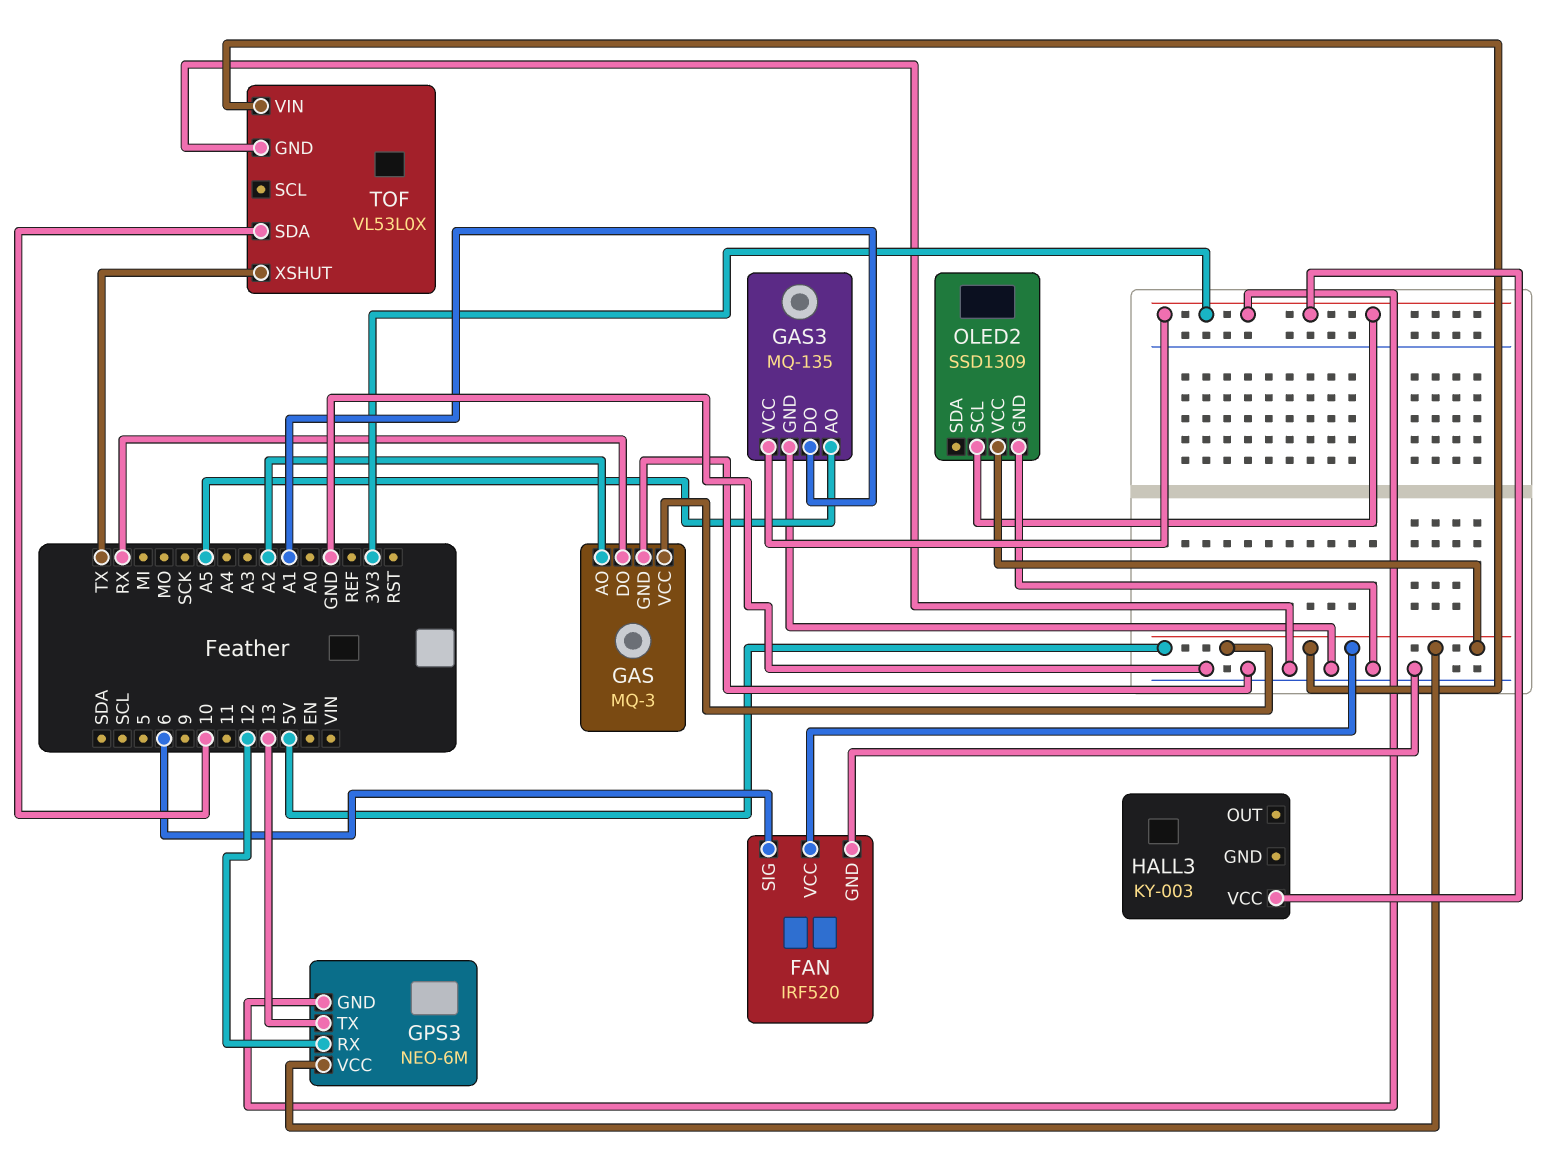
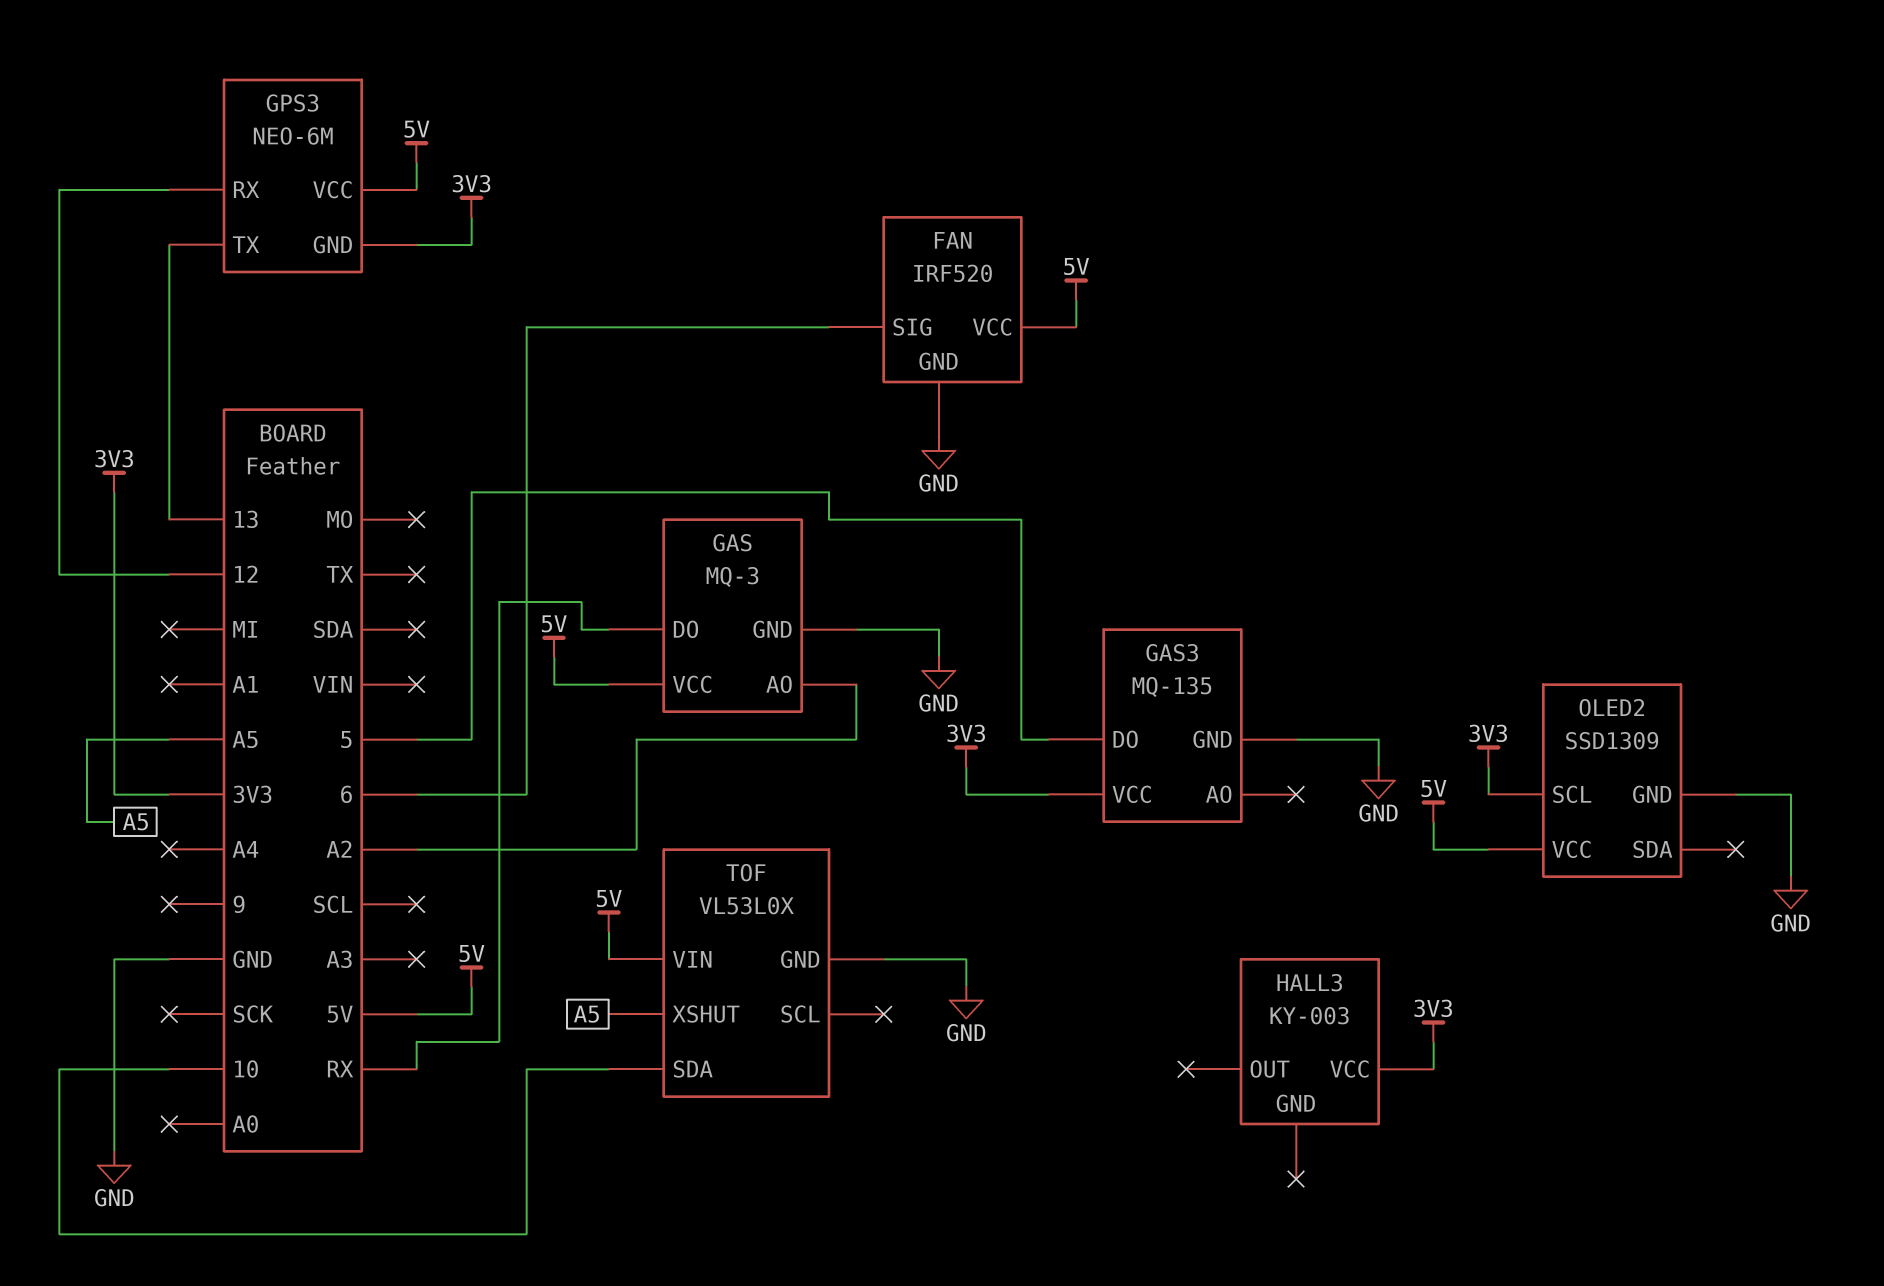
GAS3 pin AO: A5 -> none
GAS3 pin DO: A1 -> 5
TOF pin XSHUT: TX -> A5

